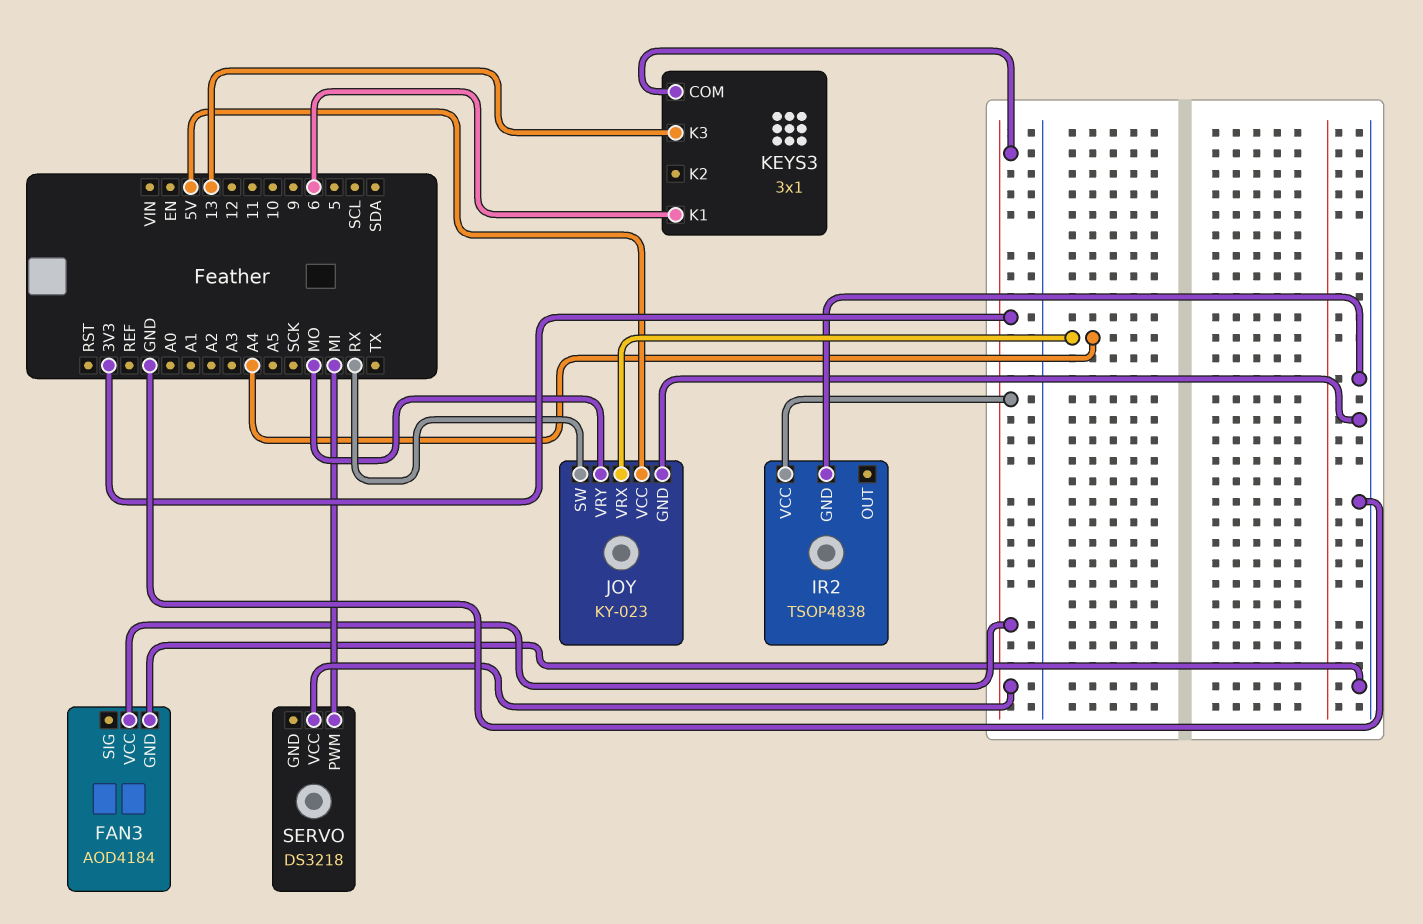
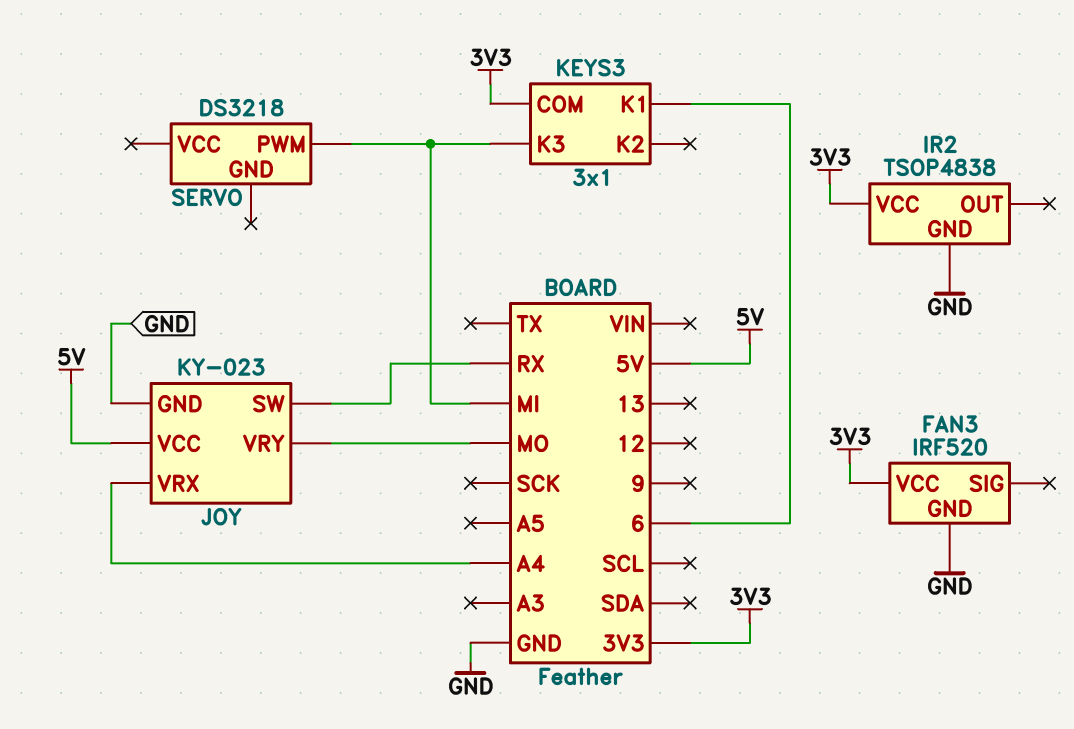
FAN3: AOD4184 -> IRF520
KEYS3 pin K3: 13 -> MI
SERVO pin VCC: 3V3 -> none

